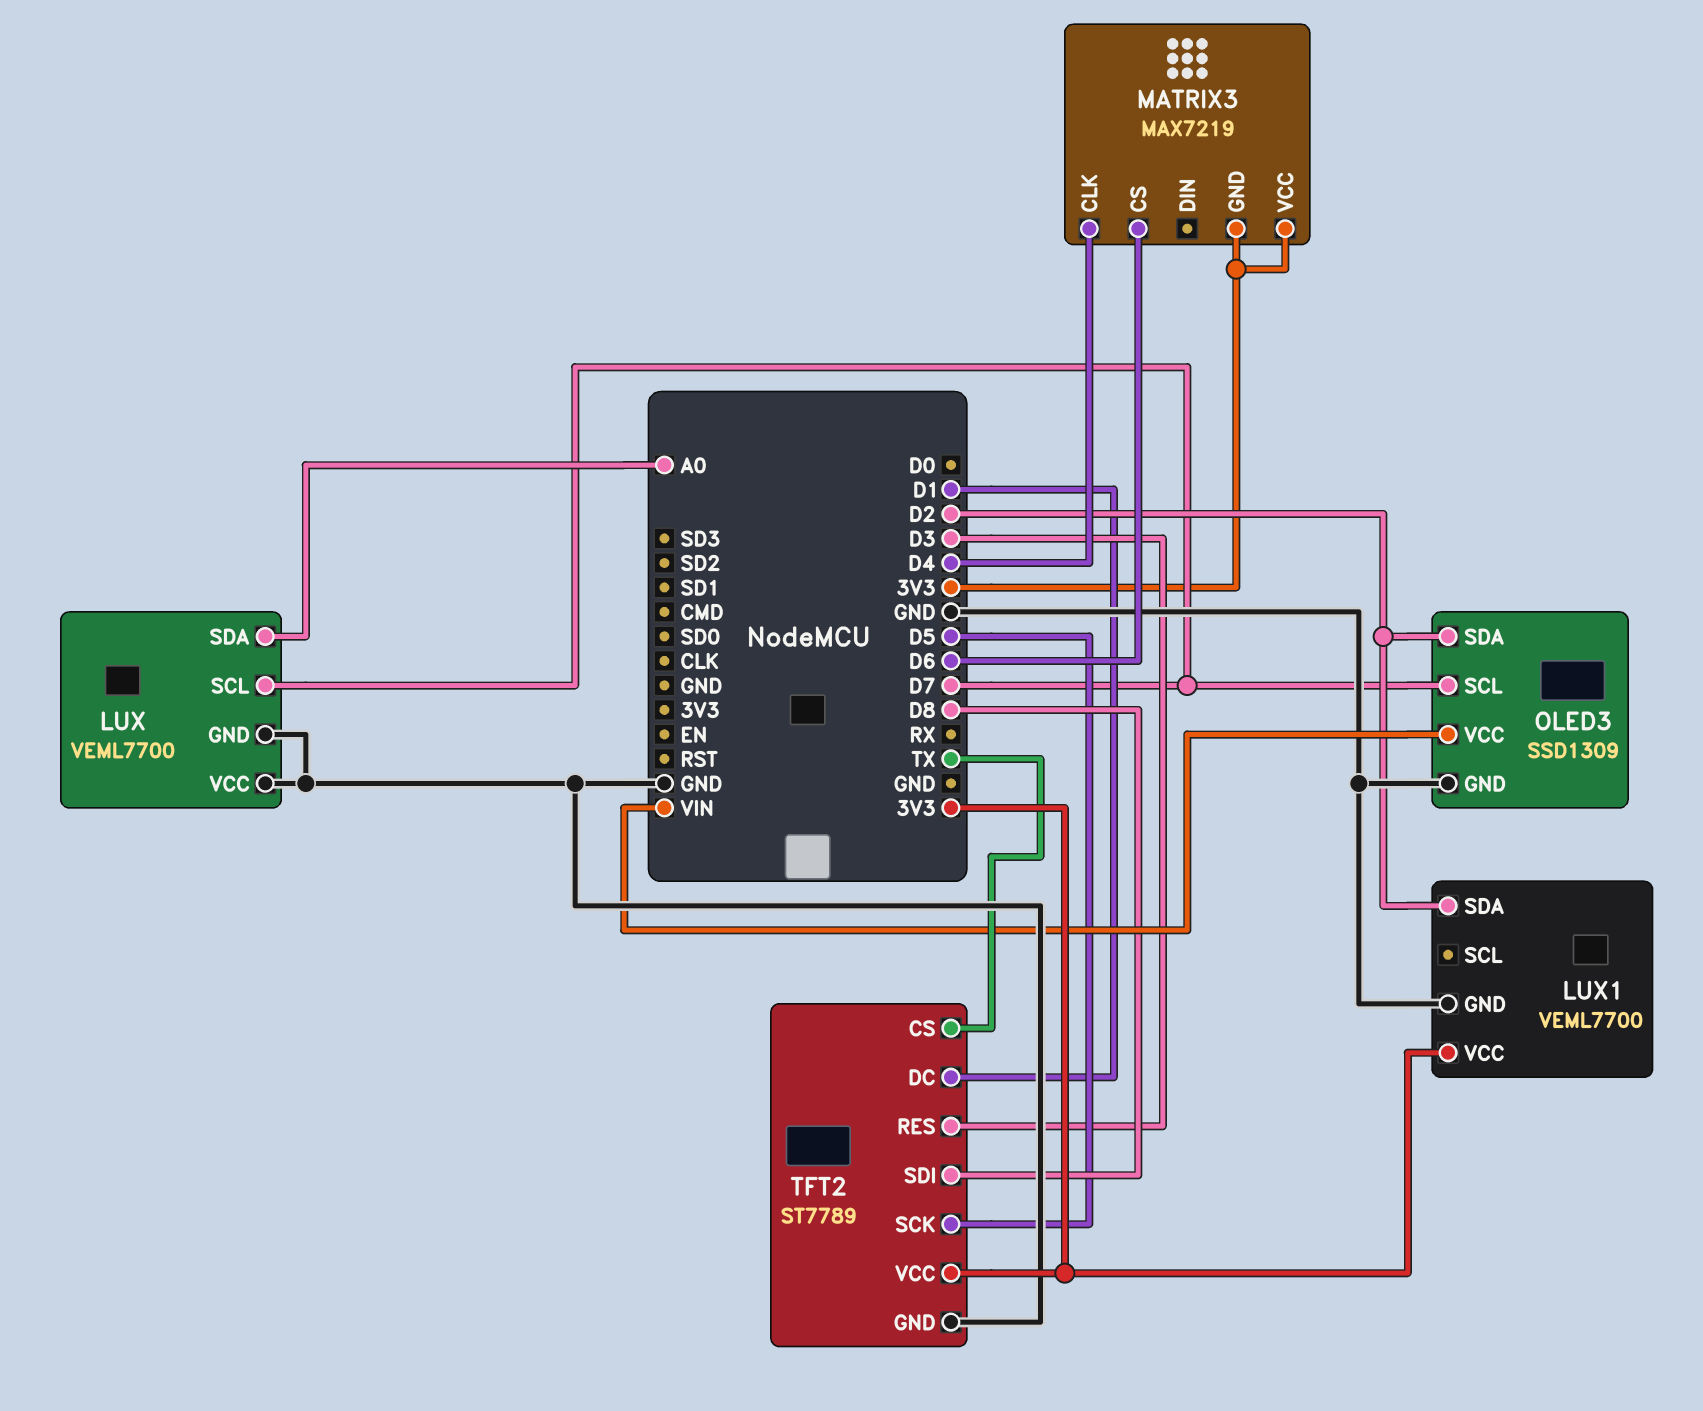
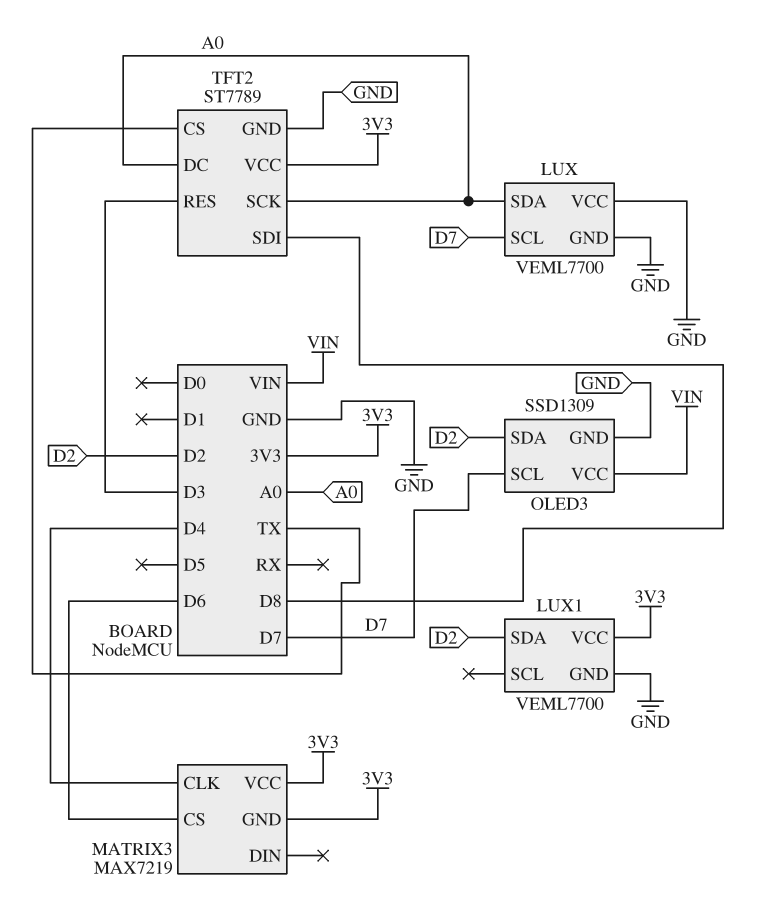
TFT2 pin DC: D1 -> A0
TFT2 pin SCK: D5 -> A0

